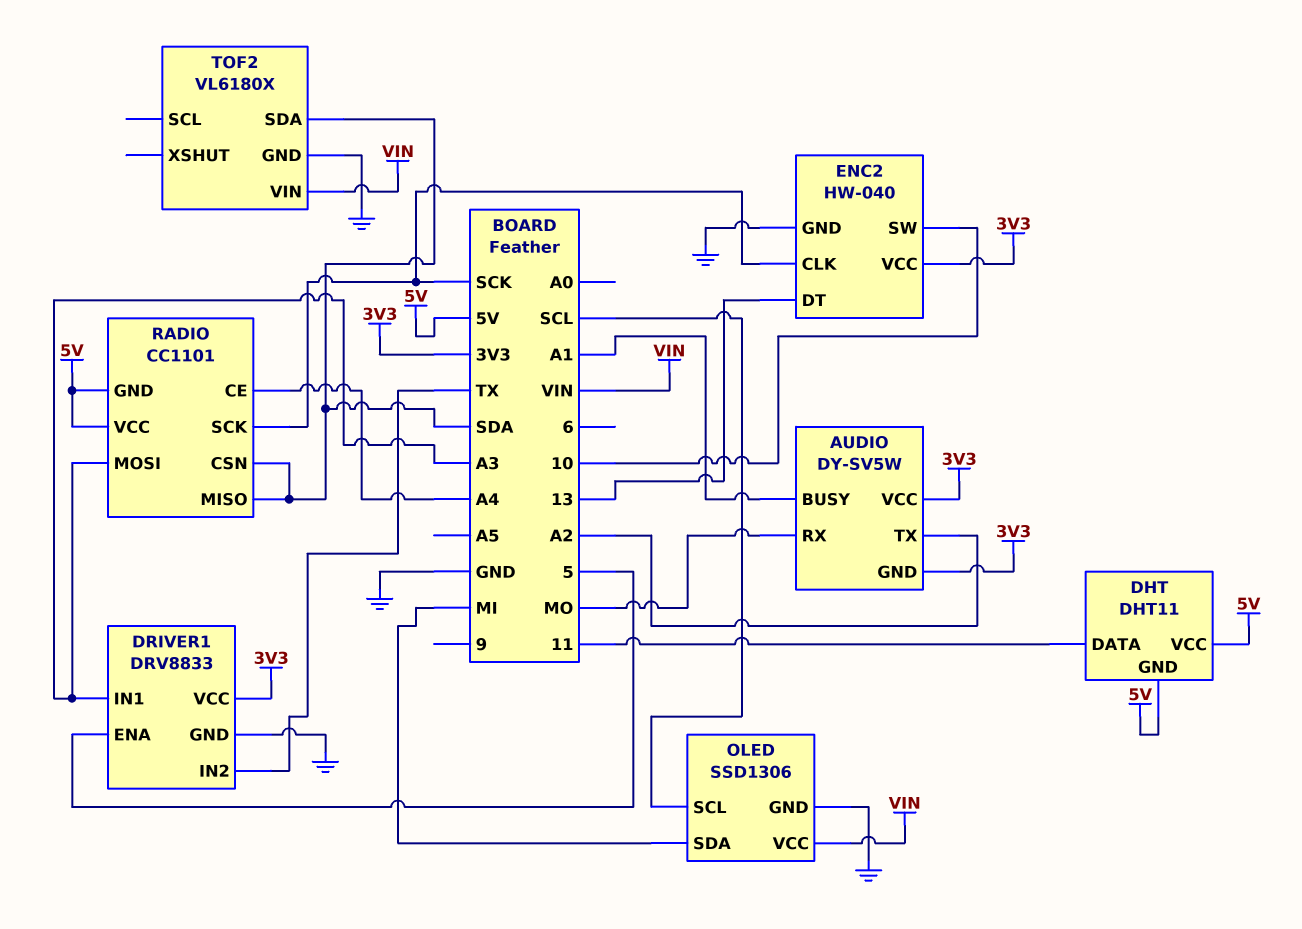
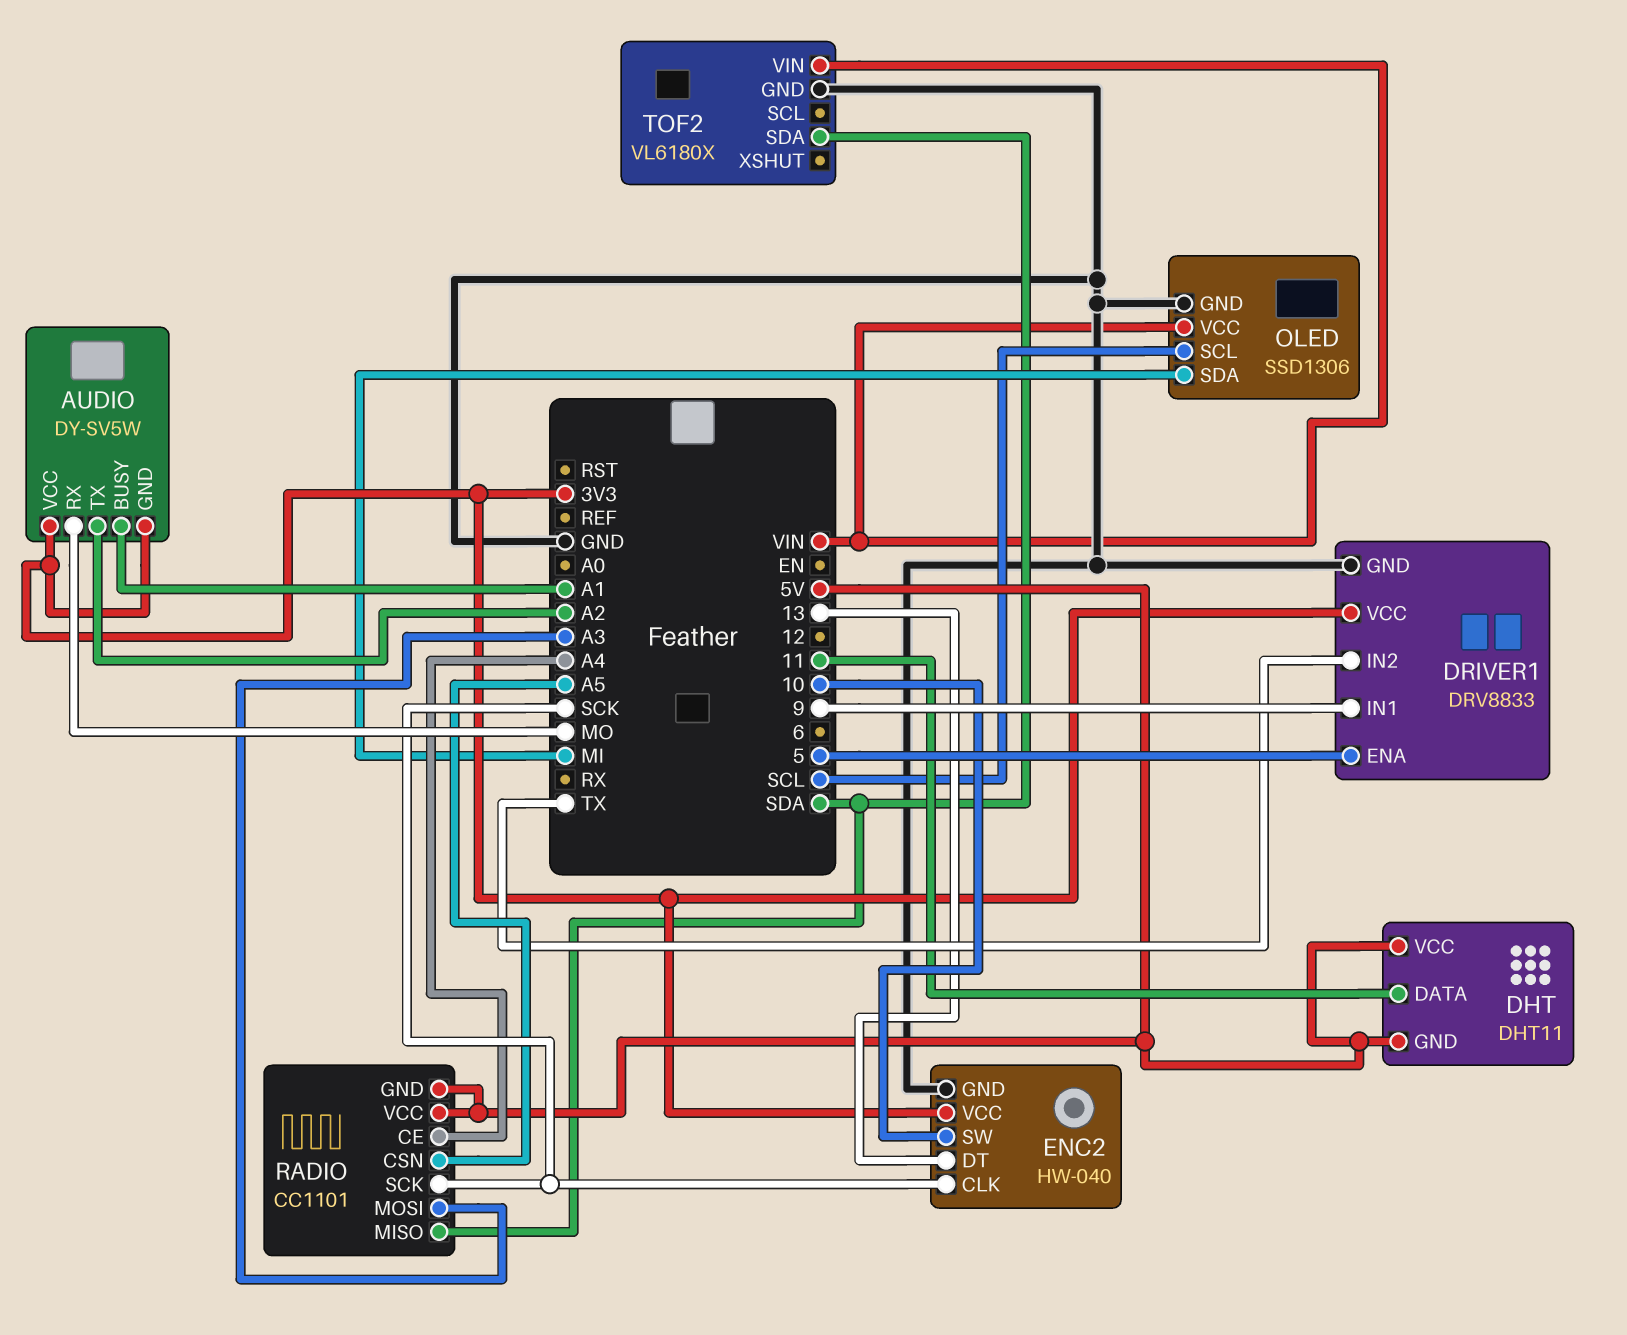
DRIVER1 pin IN1: A3 -> 9
RADIO pin CSN: SDA -> A5

